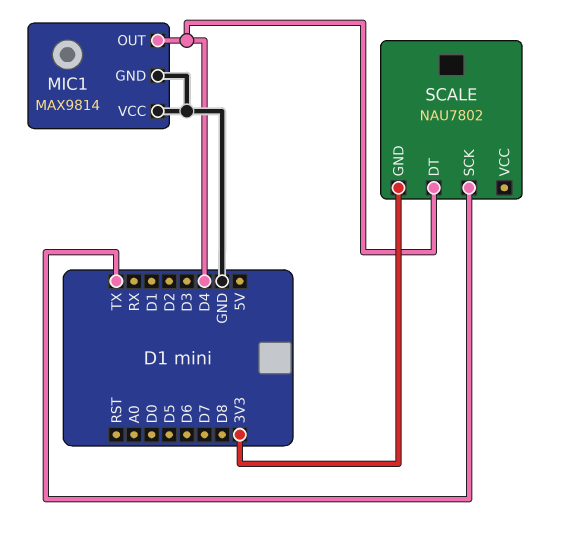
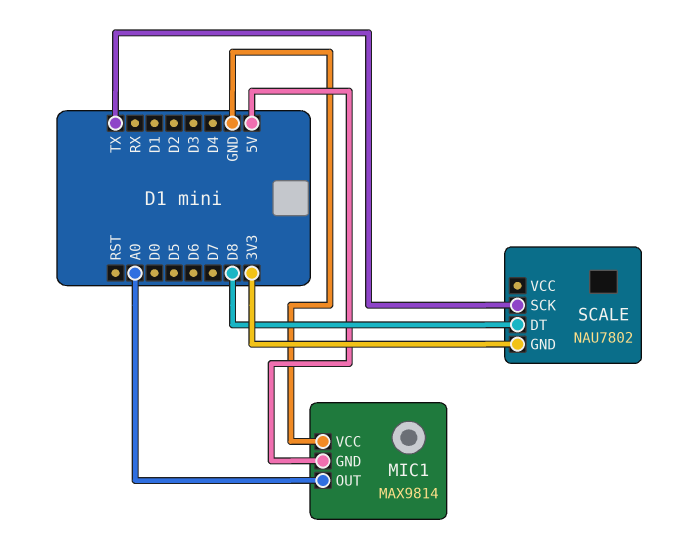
MIC1 pin GND: GND -> 5V
MIC1 pin OUT: D4 -> A0
SCALE pin DT: D4 -> D8

